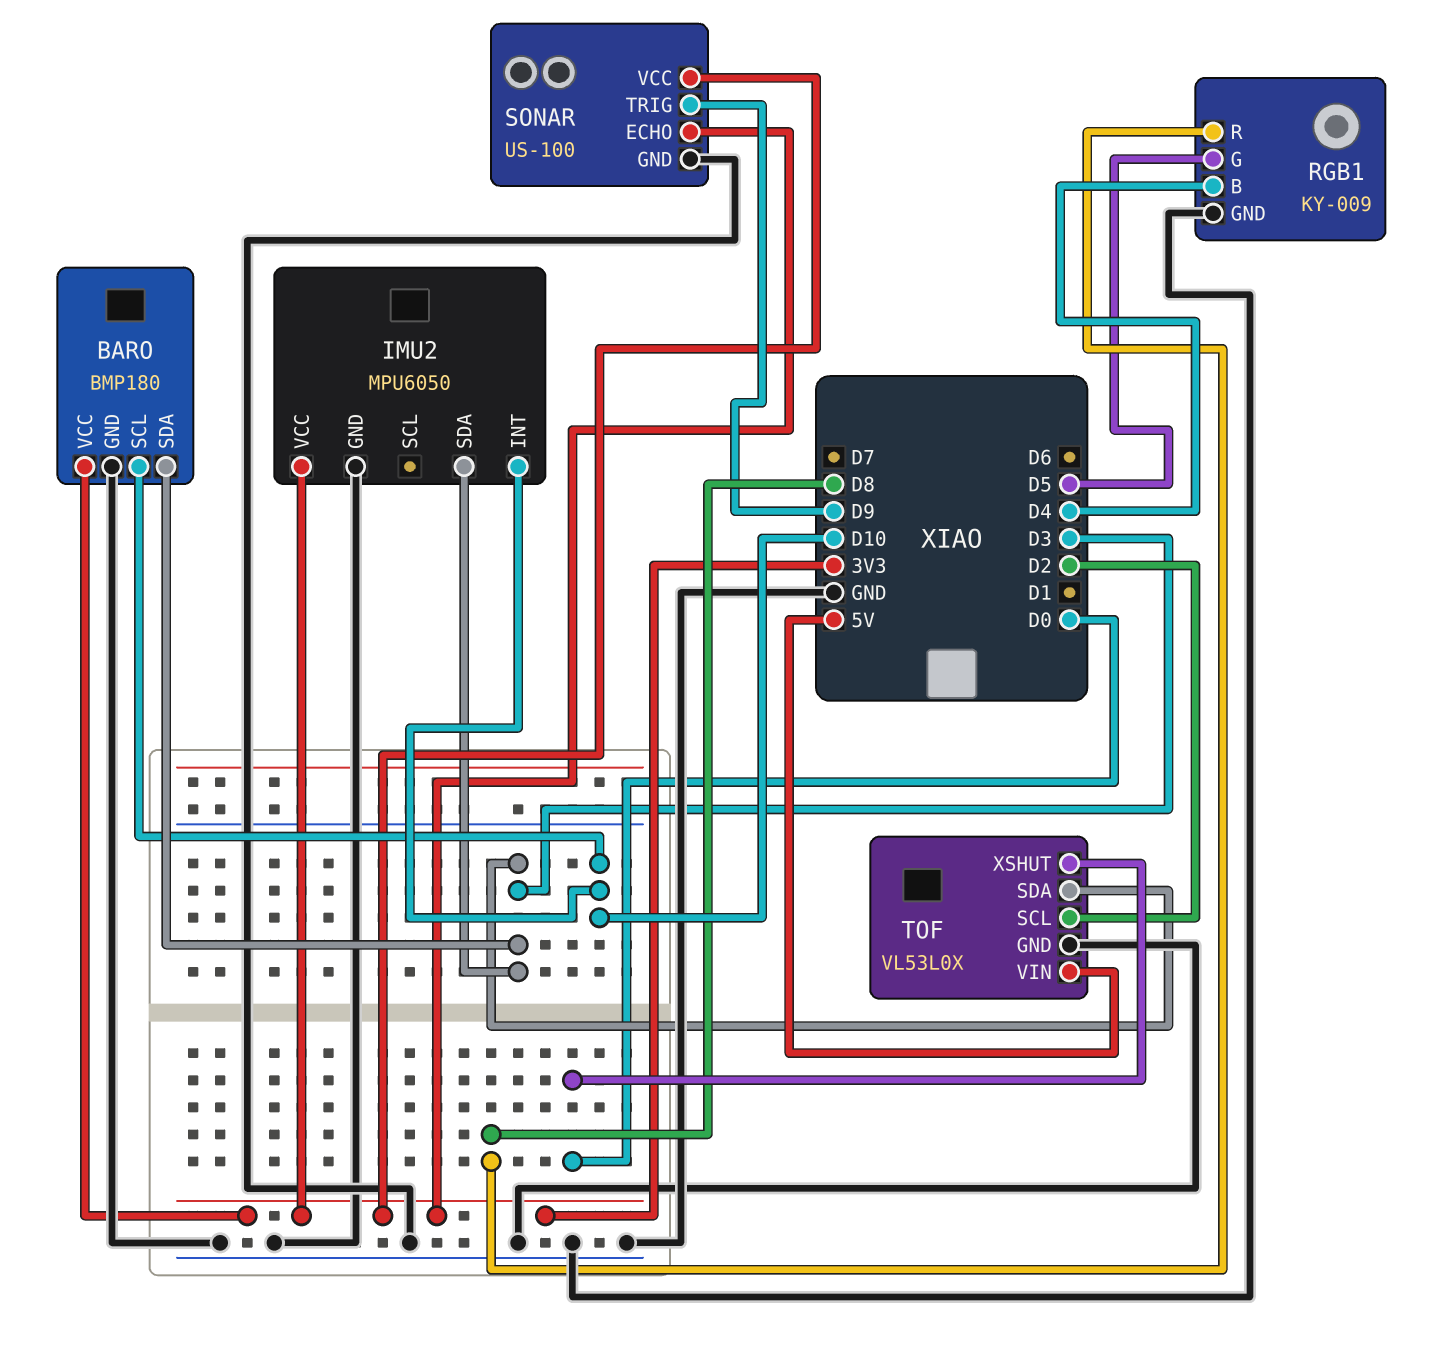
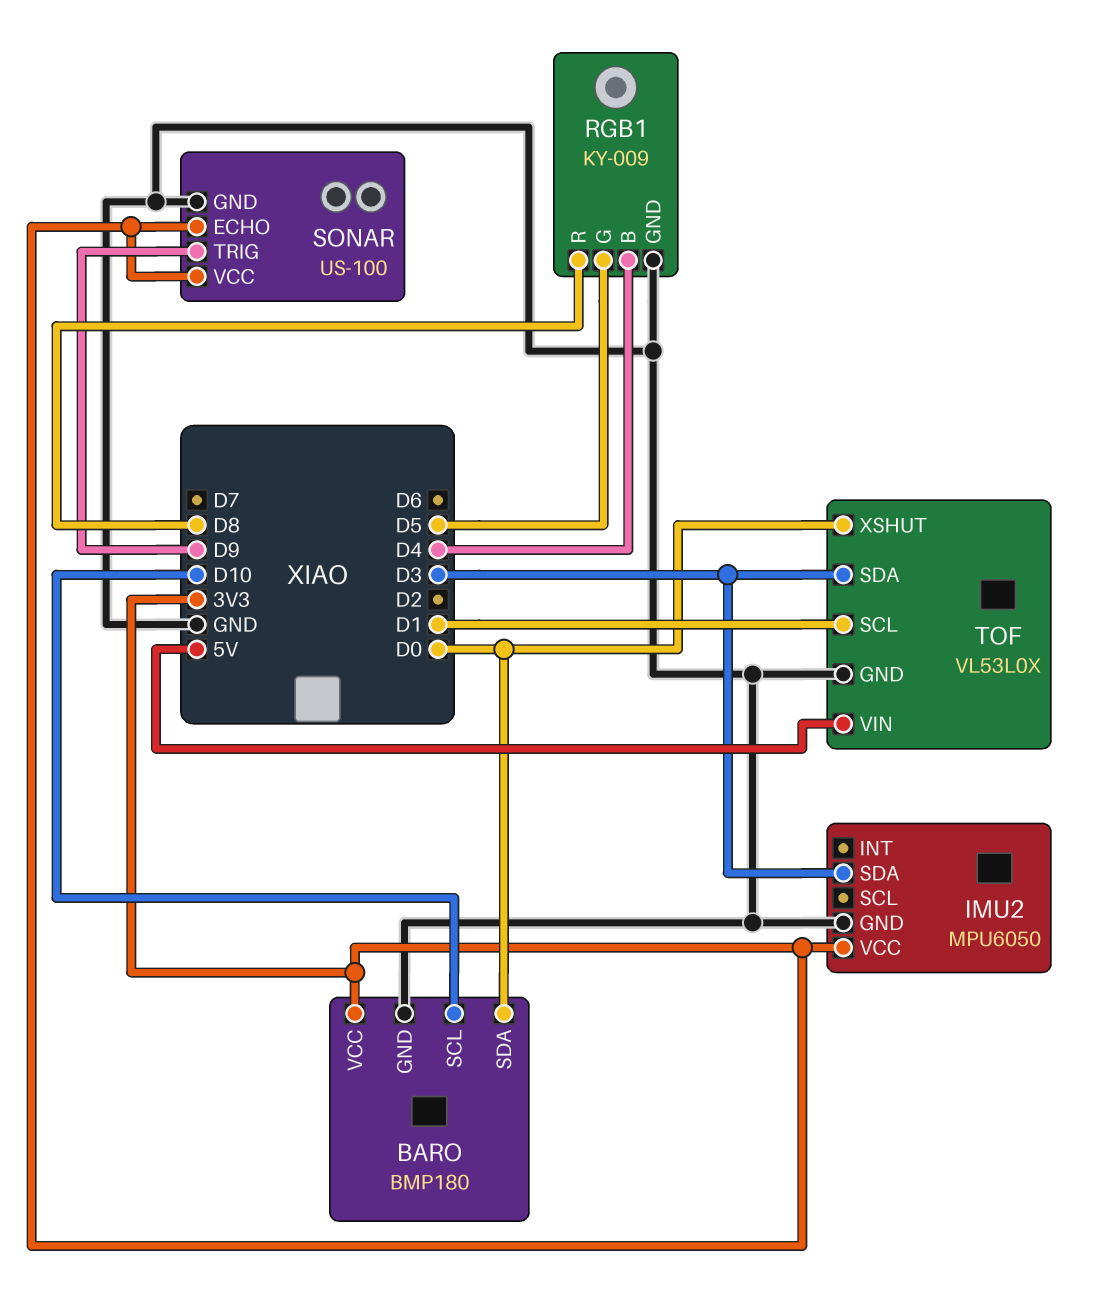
BARO pin SDA: D3 -> D0
IMU2 pin INT: D10 -> none
TOF pin SCL: D2 -> D1

